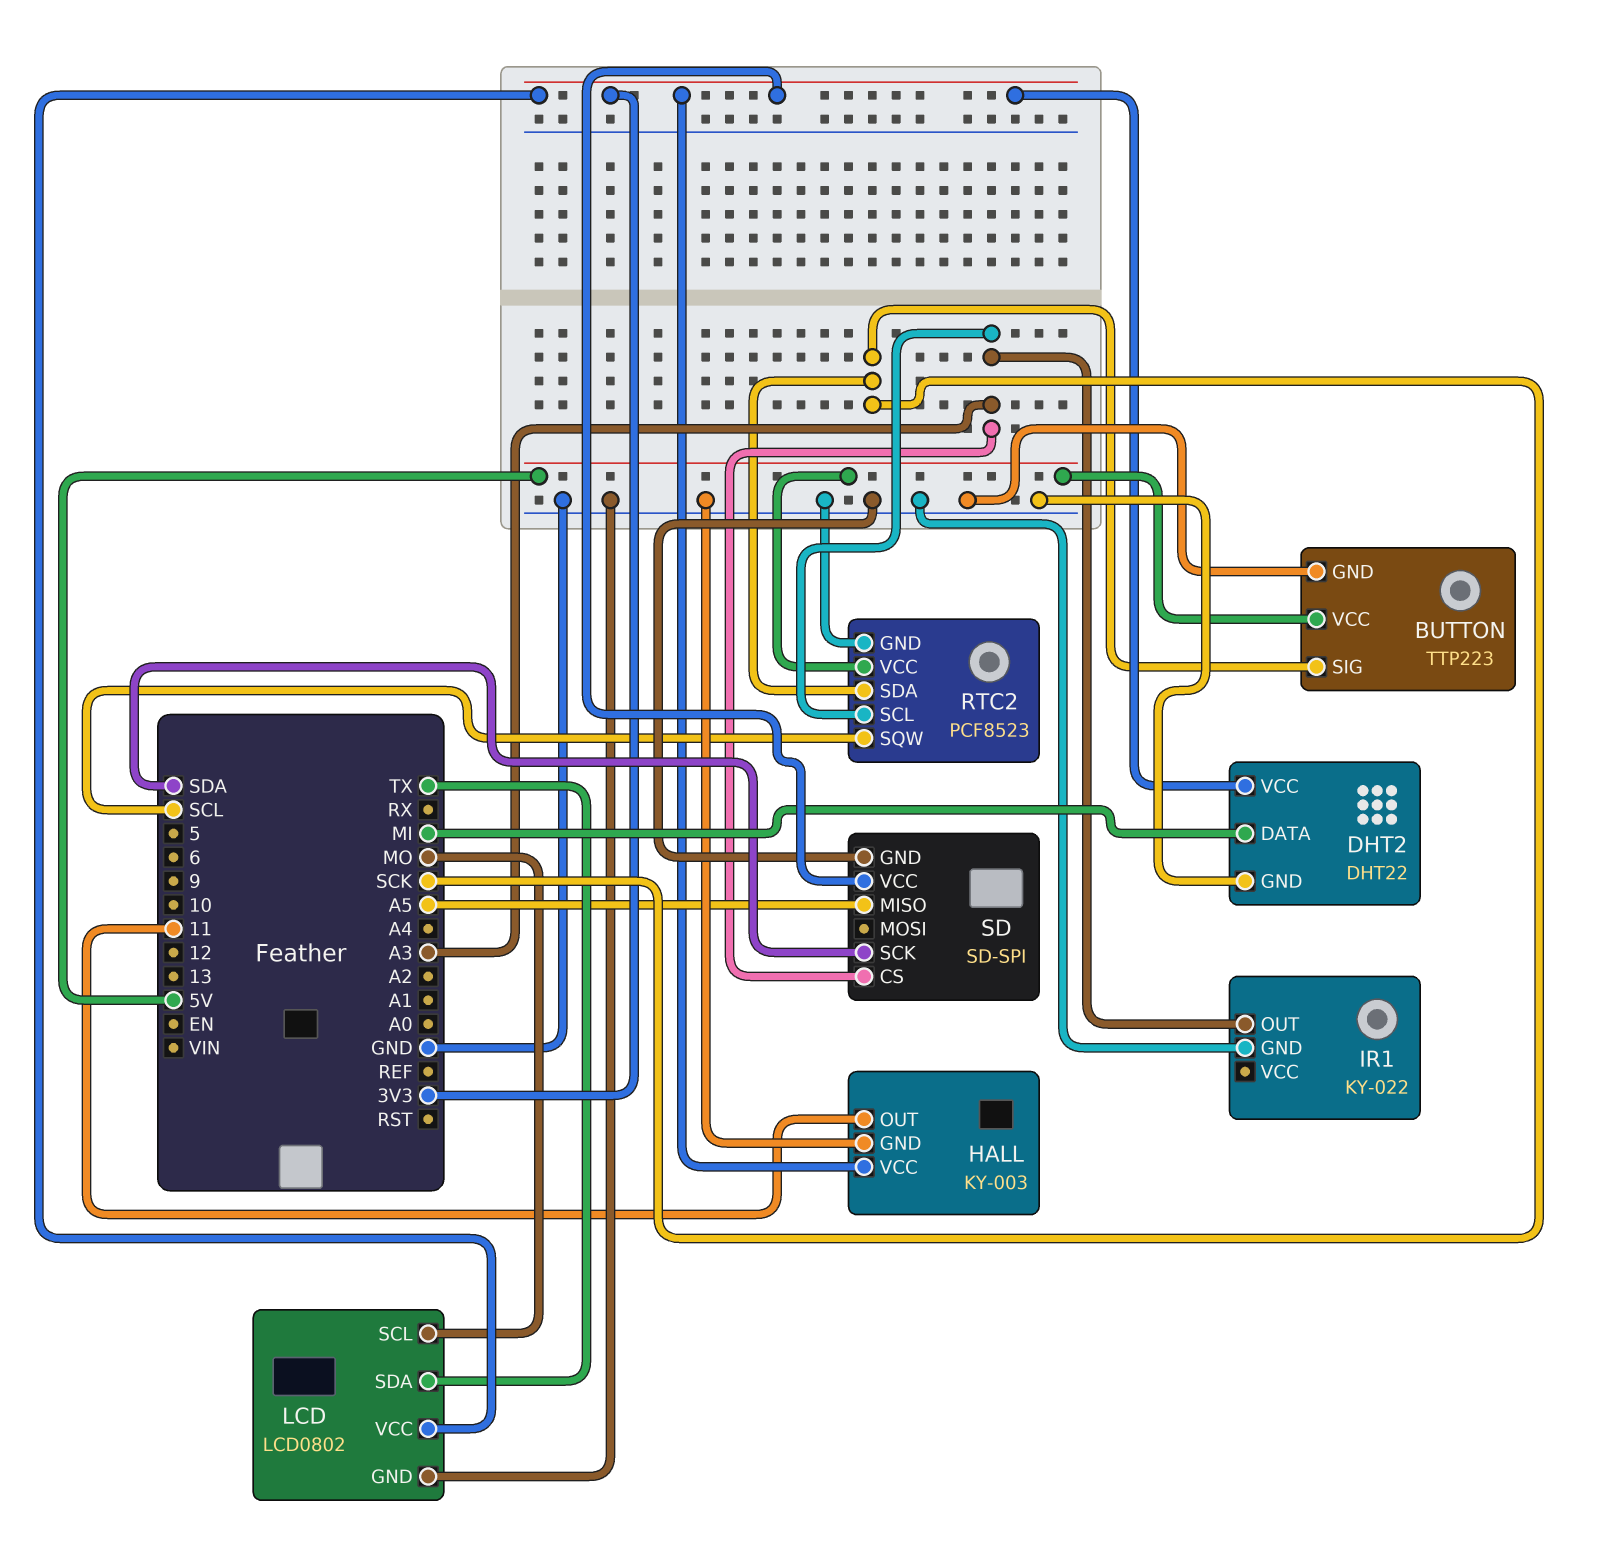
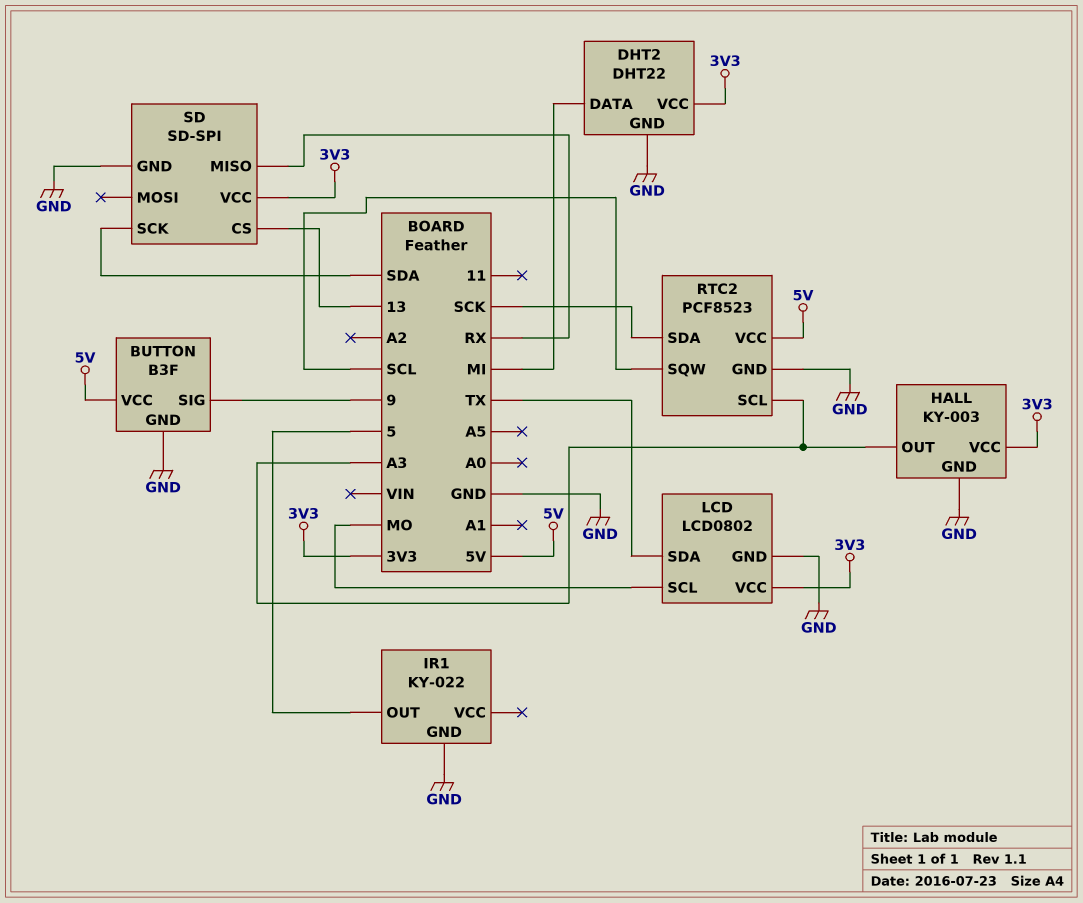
BUTTON: TTP223 -> B3F
BUTTON pin SIG: SCK -> 9
HALL pin OUT: 11 -> A3
IR1 pin OUT: A3 -> 5
SD pin CS: A3 -> 13
SD pin MISO: A5 -> RX

